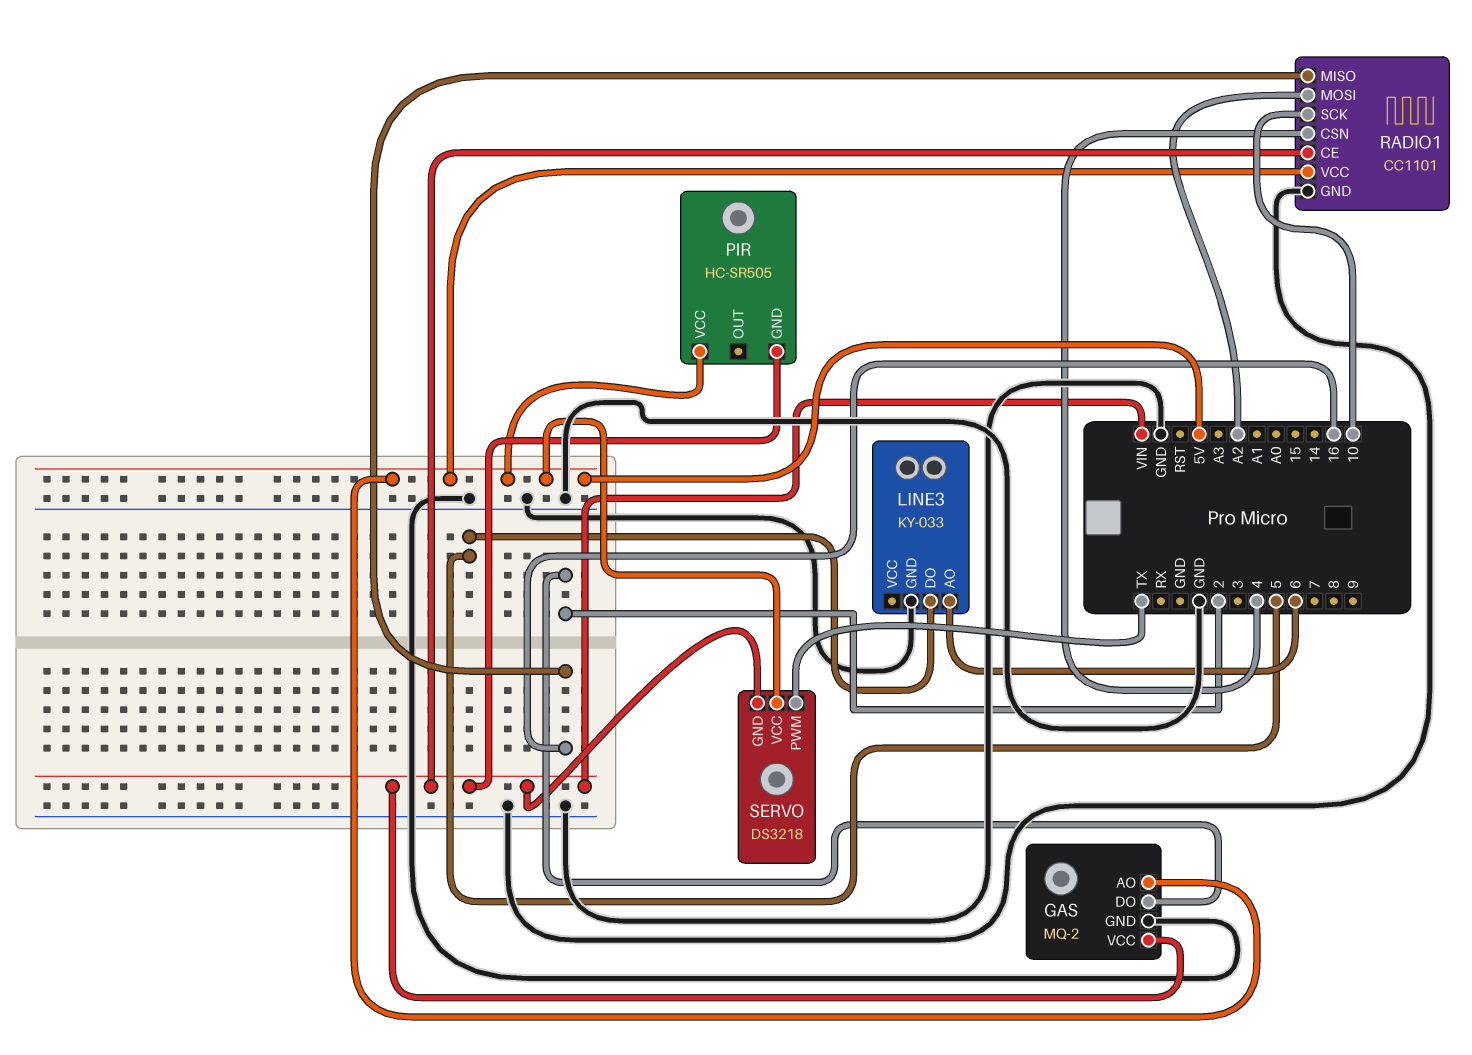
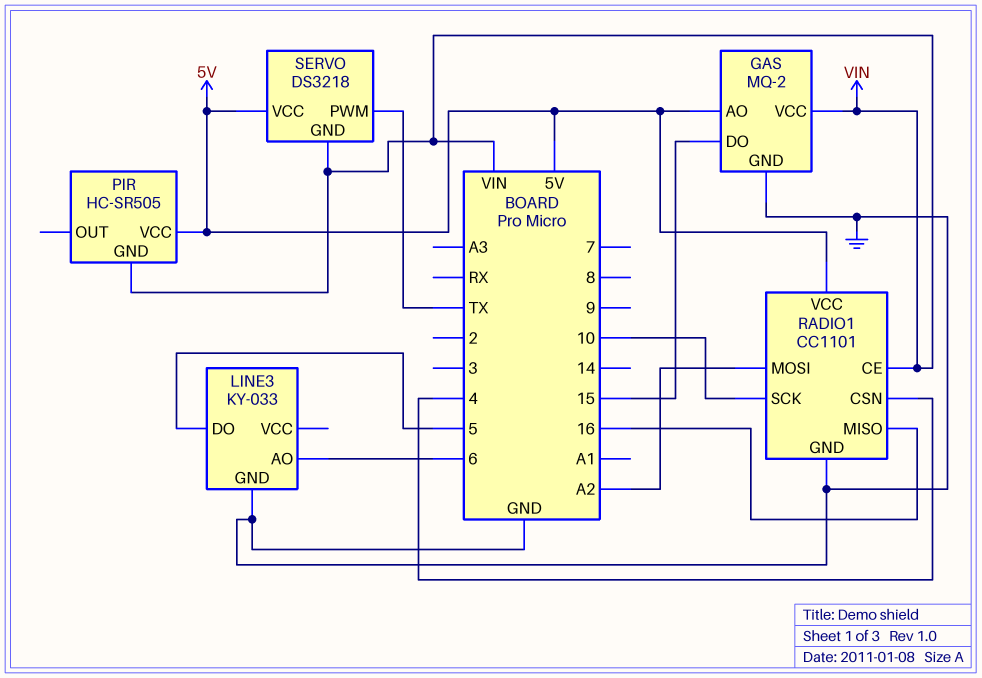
GAS pin DO: 2 -> 15

